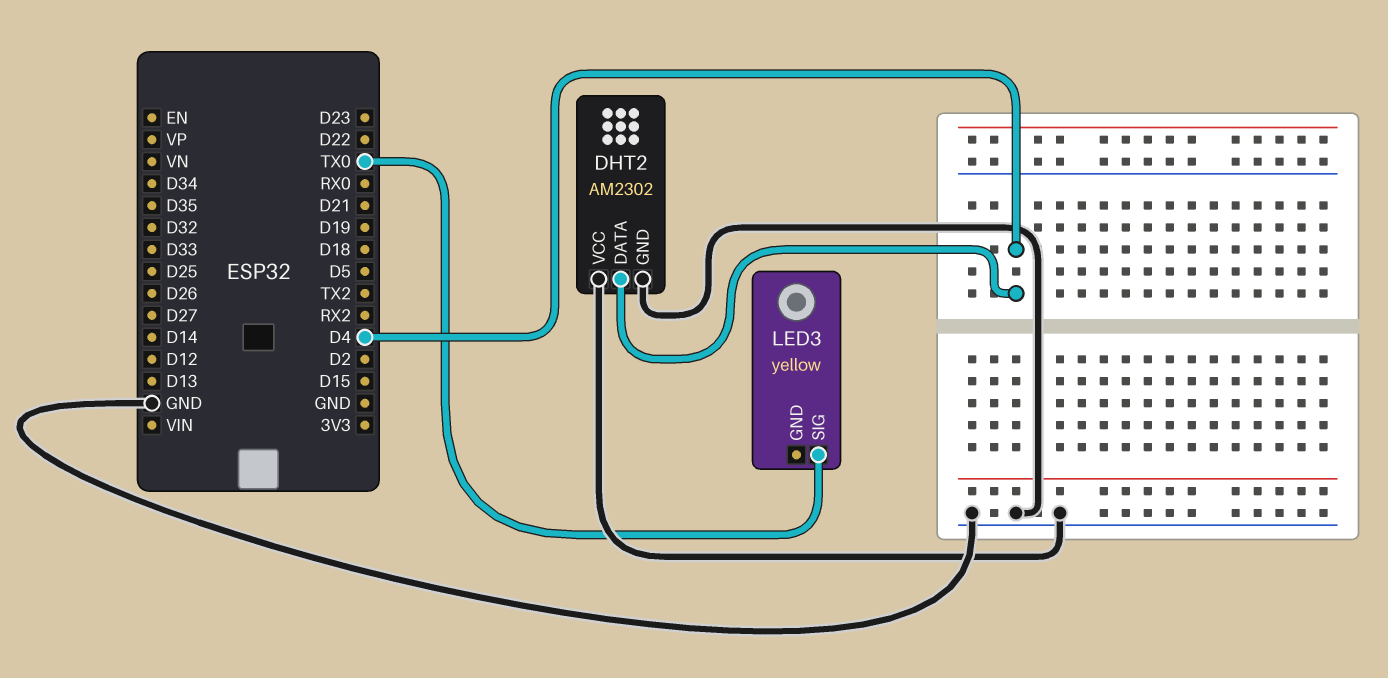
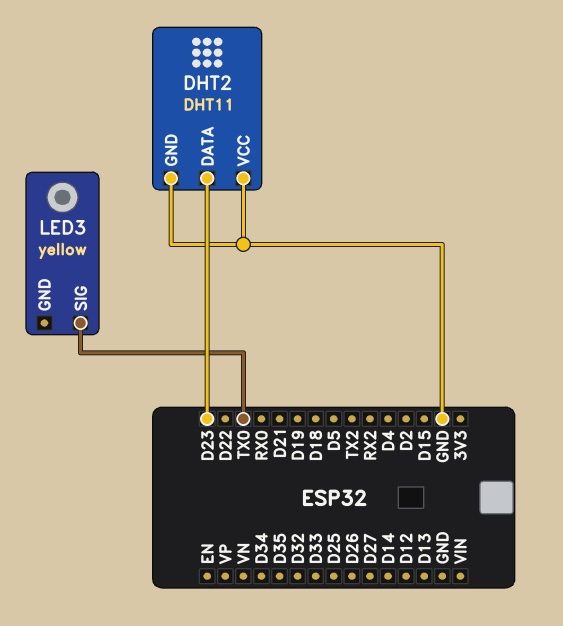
DHT2: AM2302 -> DHT11
DHT2 pin DATA: D4 -> D23

